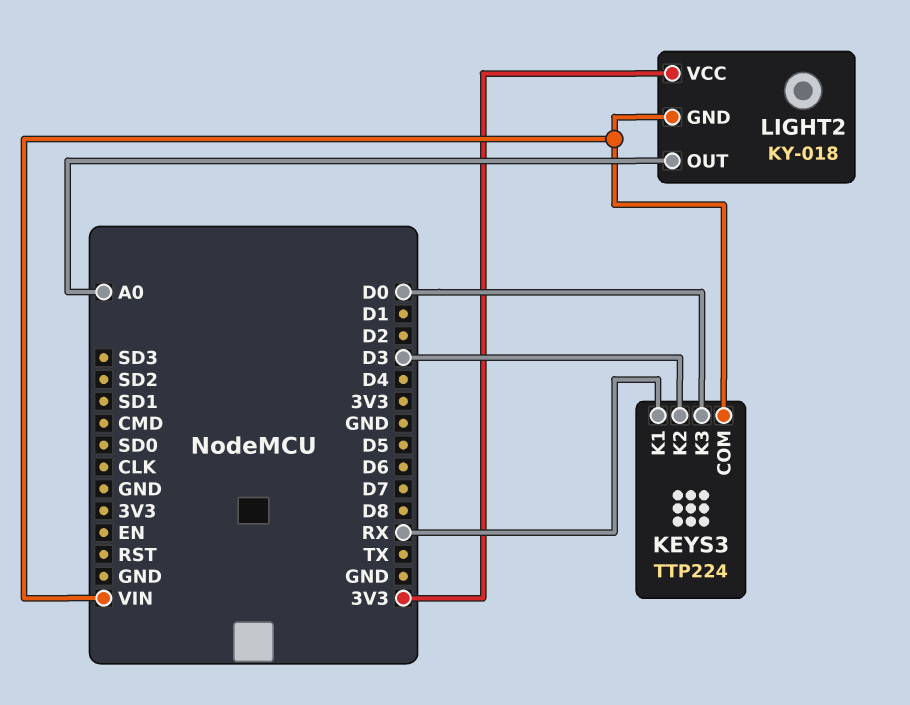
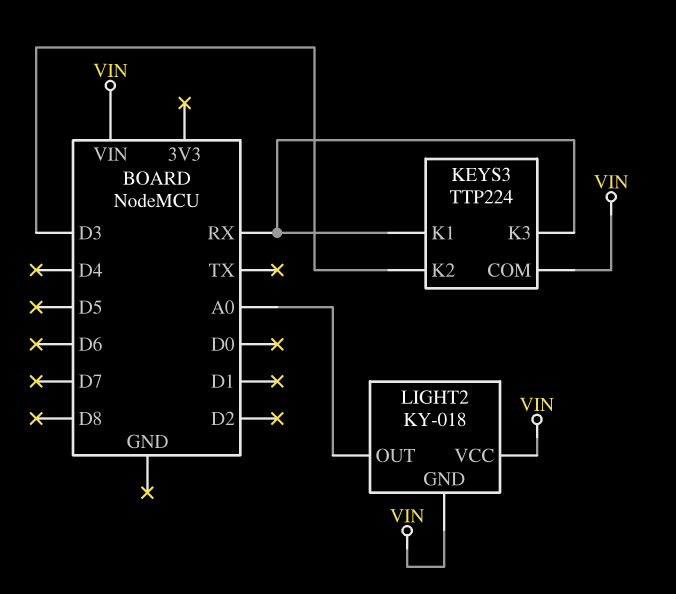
KEYS3 pin K3: D0 -> RX
LIGHT2 pin VCC: 3V3 -> VIN

